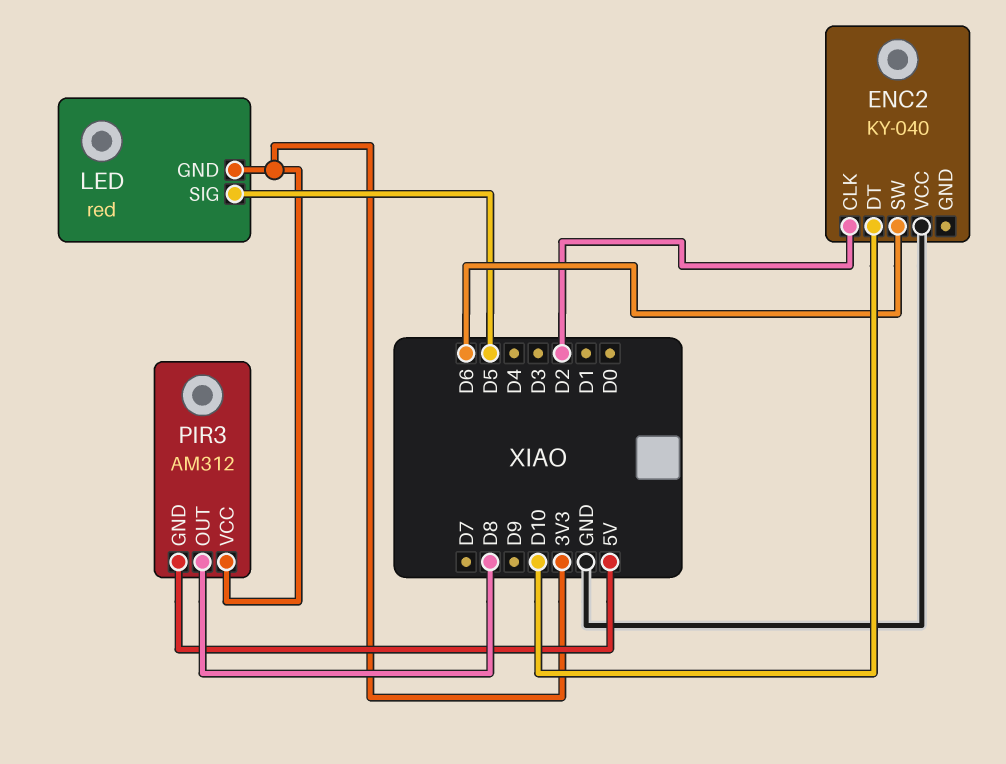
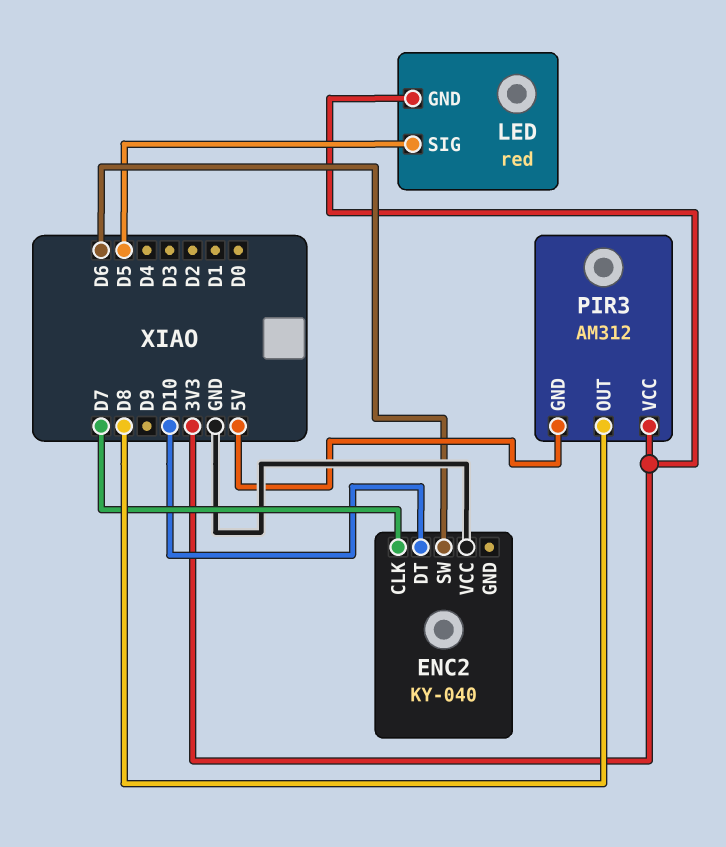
ENC2 pin CLK: D2 -> D7

